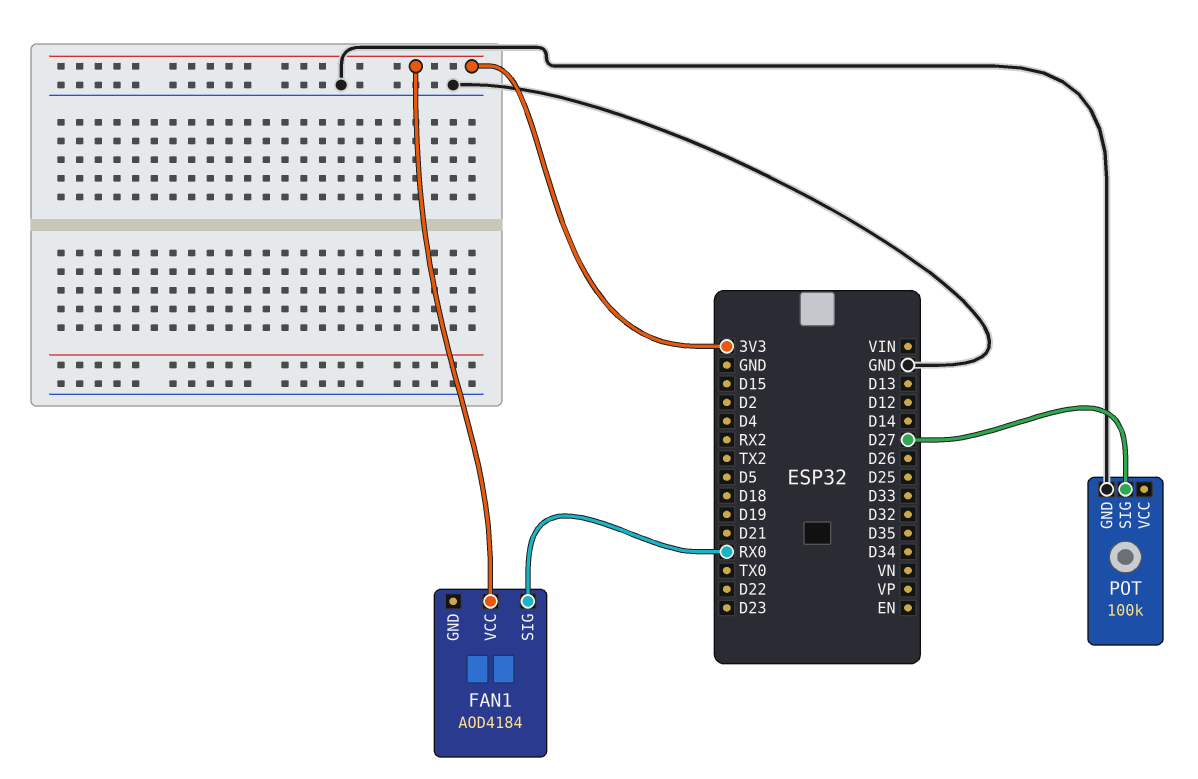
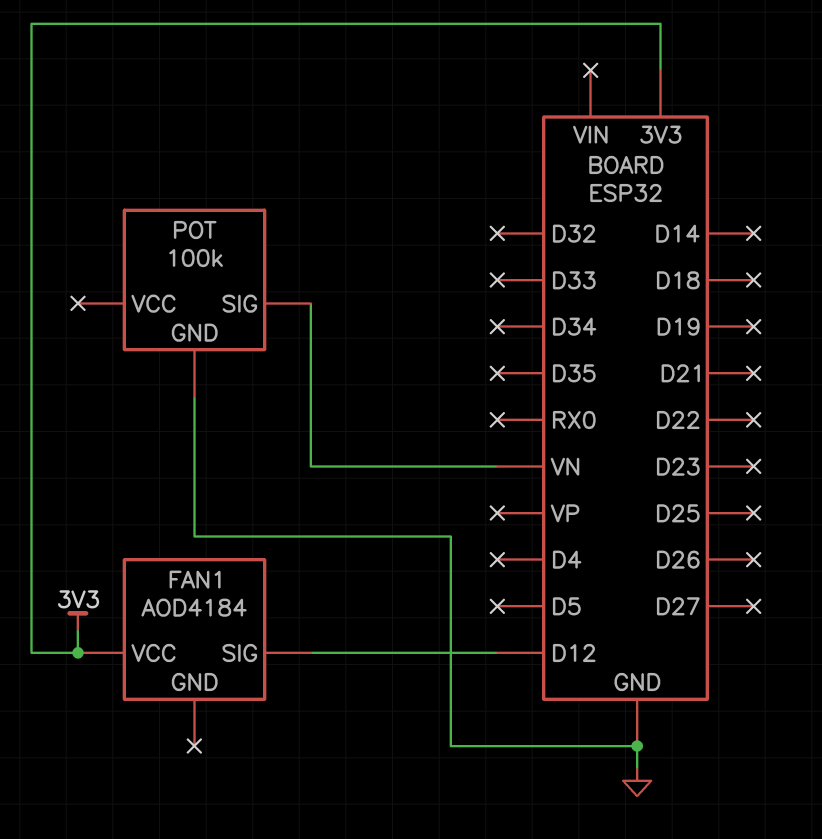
FAN1 pin SIG: RX0 -> D12
POT pin SIG: D27 -> VN

